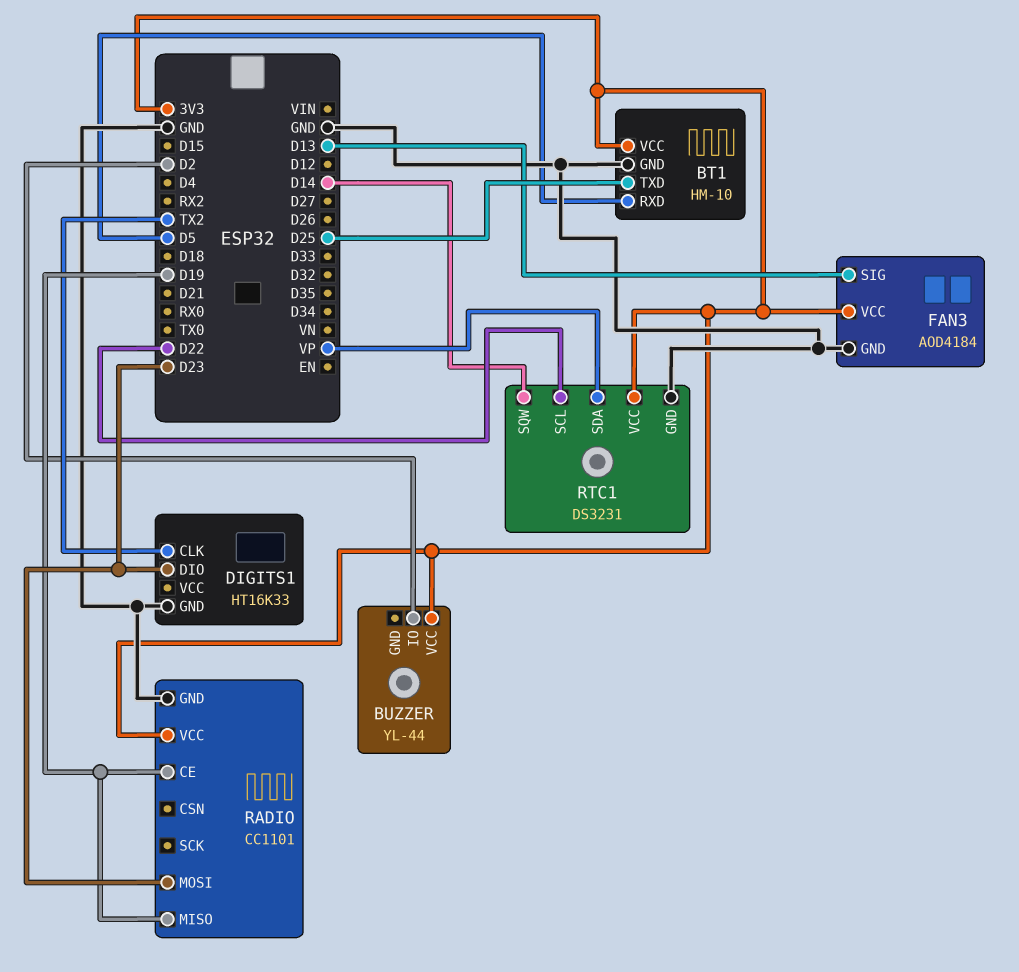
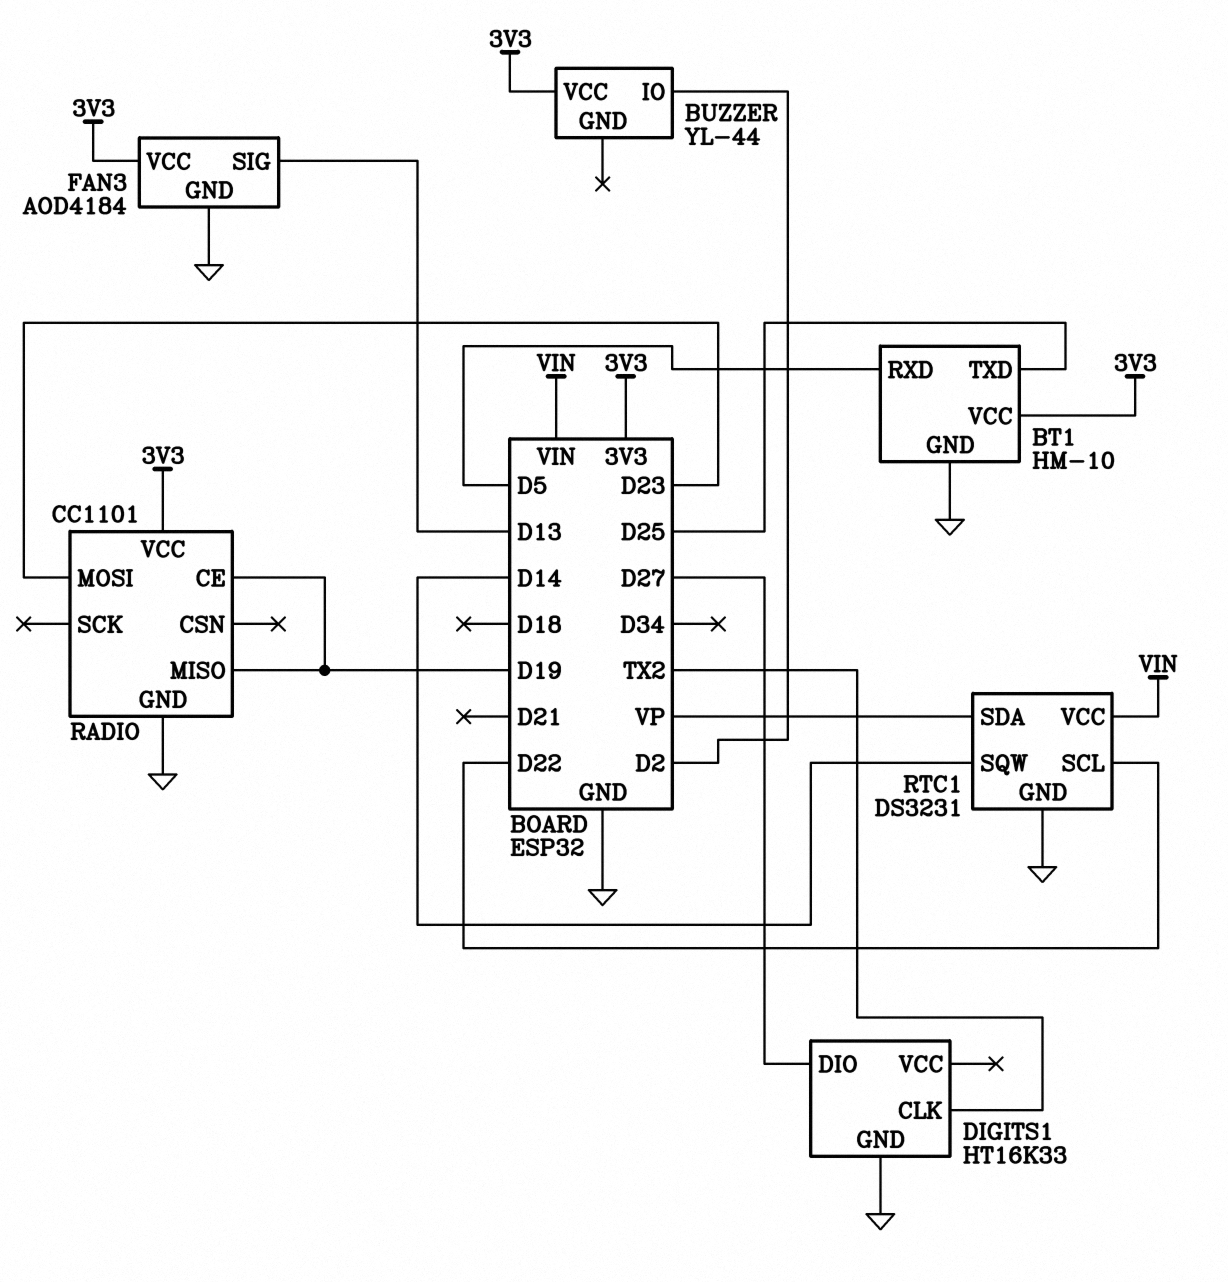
DIGITS1 pin DIO: D23 -> D27
RTC1 pin VCC: 3V3 -> VIN

